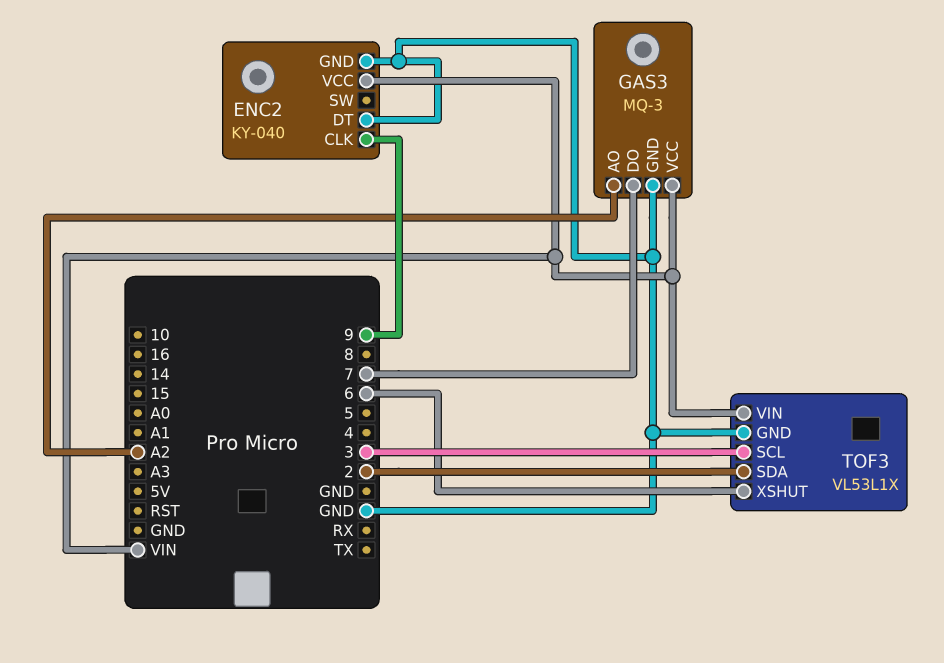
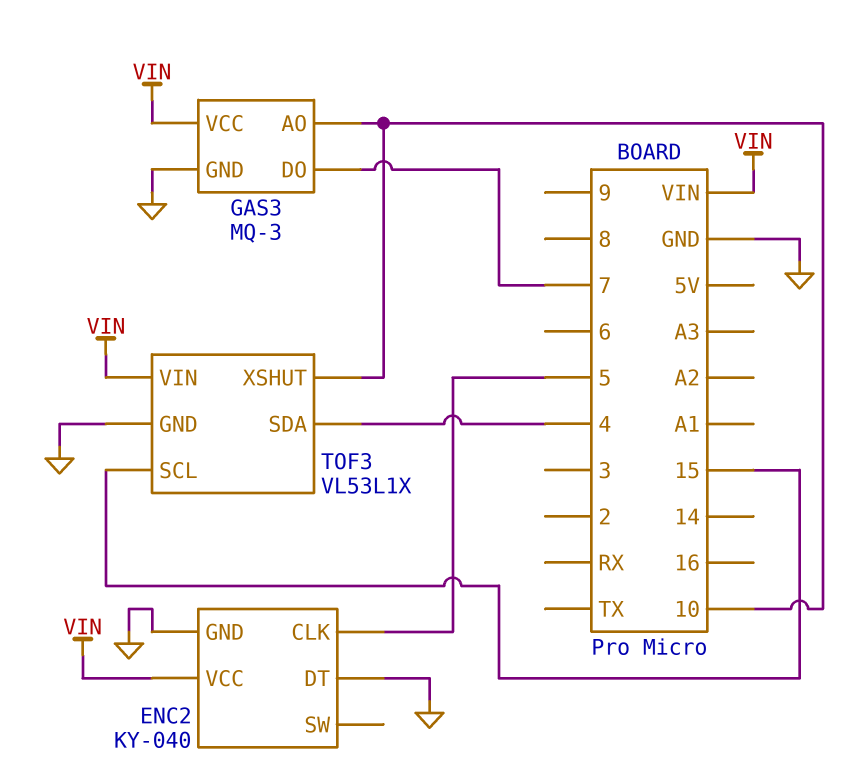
ENC2 pin CLK: 9 -> 5
GAS3 pin AO: A2 -> 10
TOF3 pin SCL: 3 -> 15
TOF3 pin SDA: 2 -> 4
TOF3 pin XSHUT: 6 -> 10

